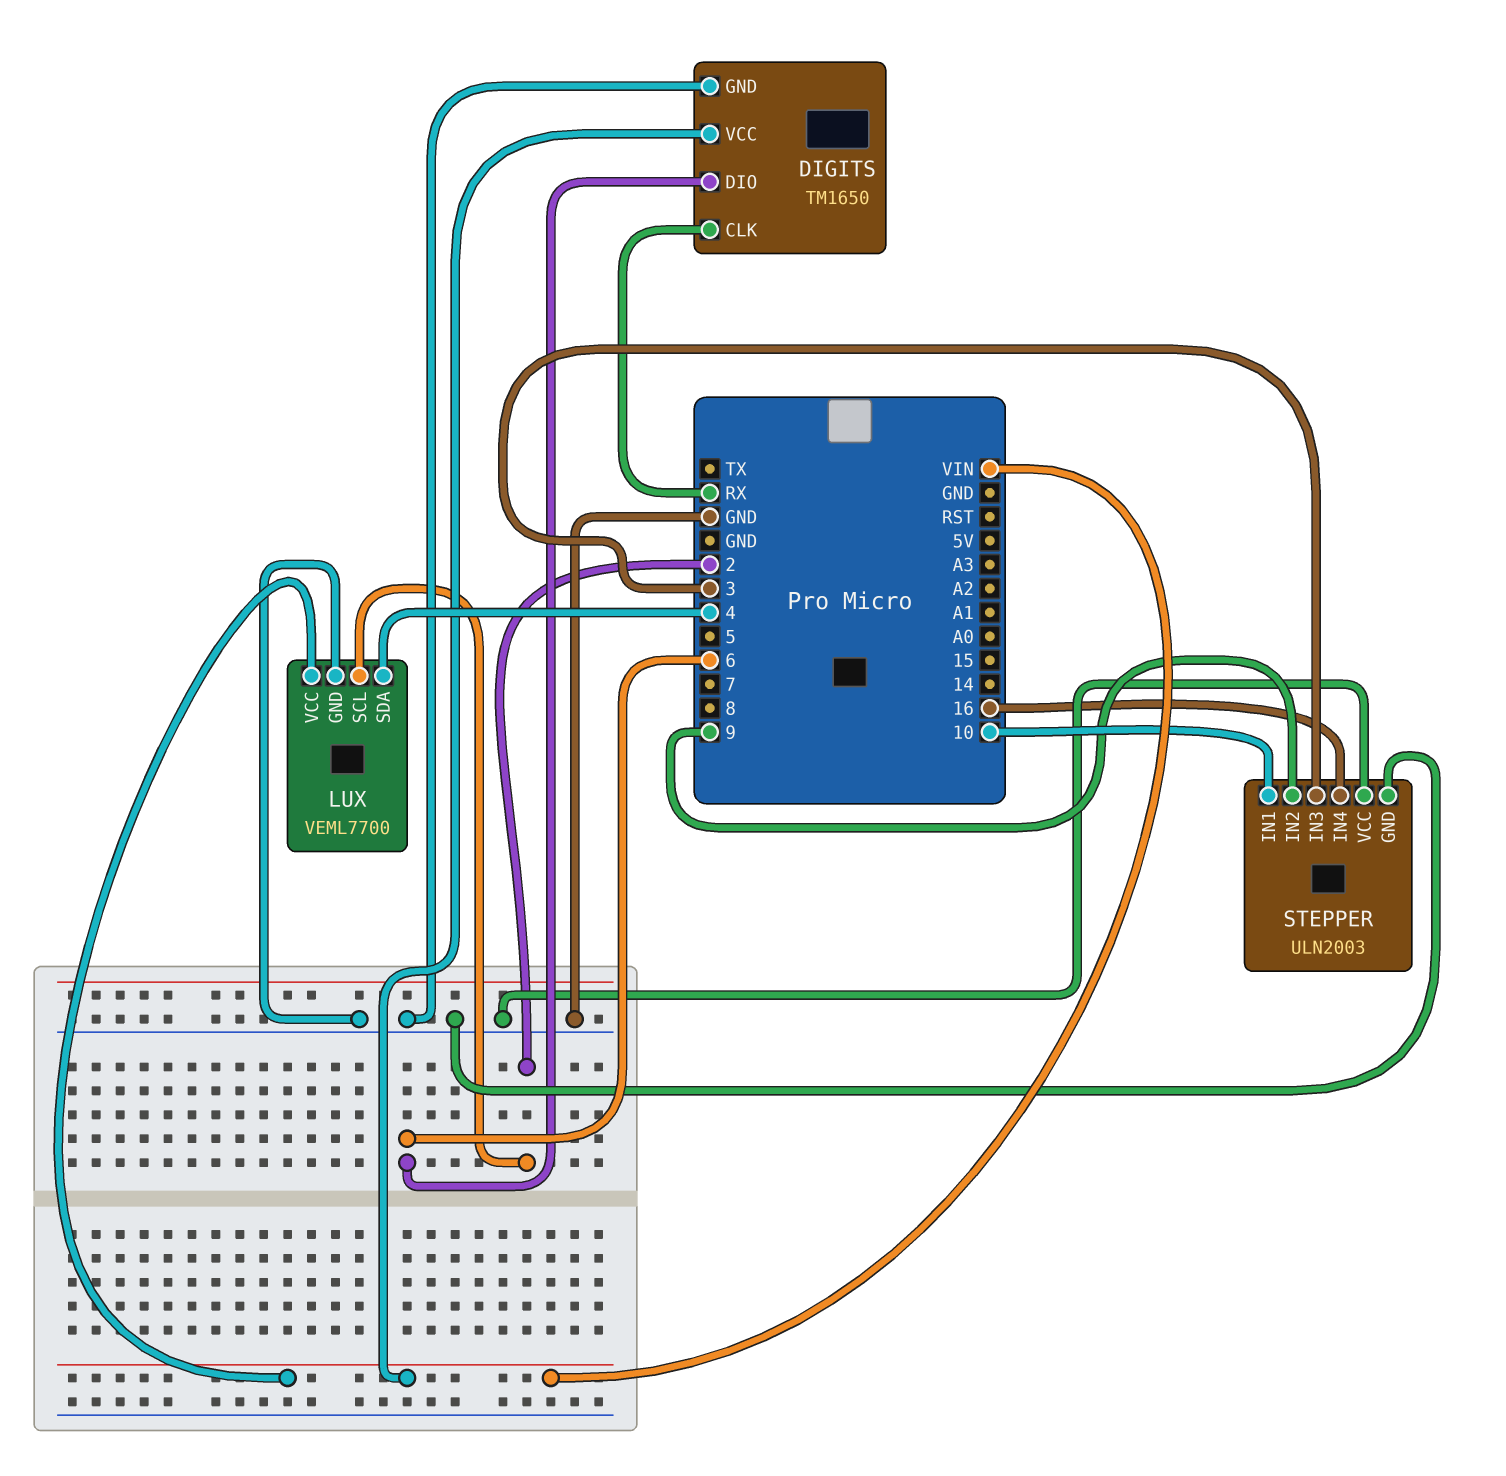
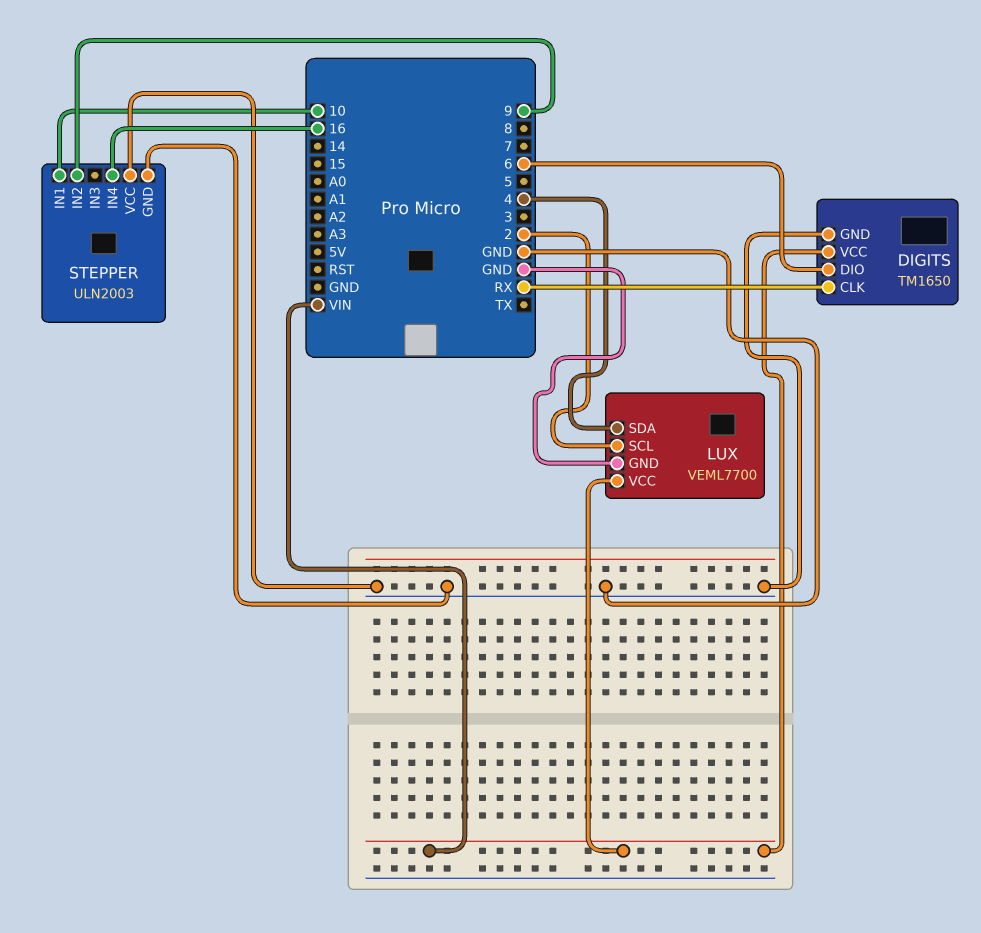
STEPPER pin IN3: 3 -> none

